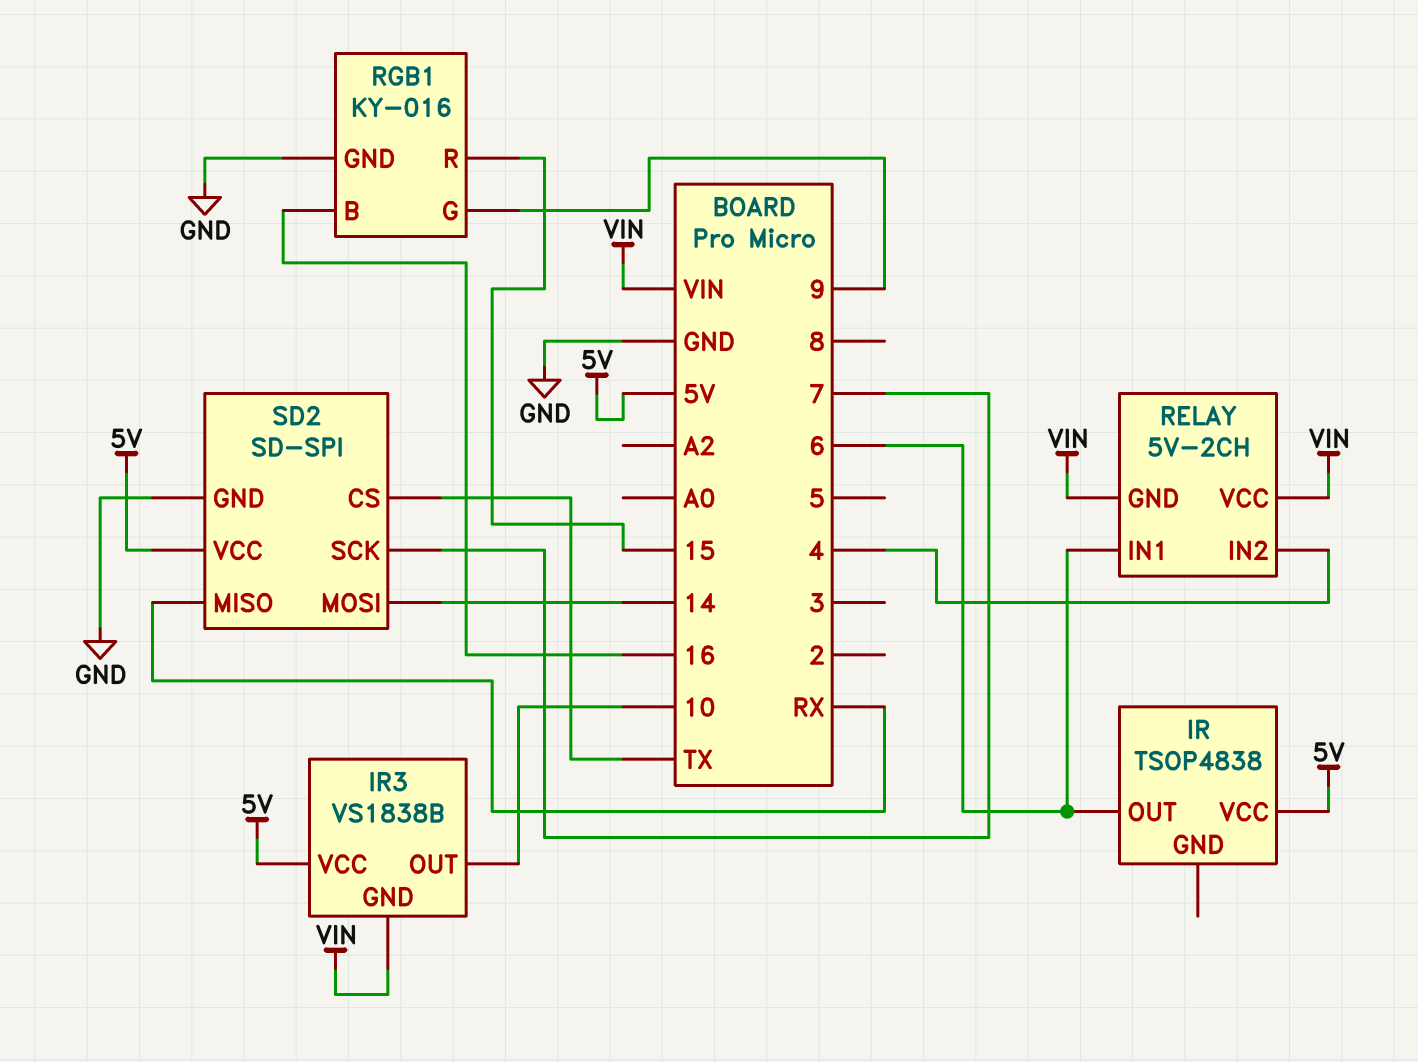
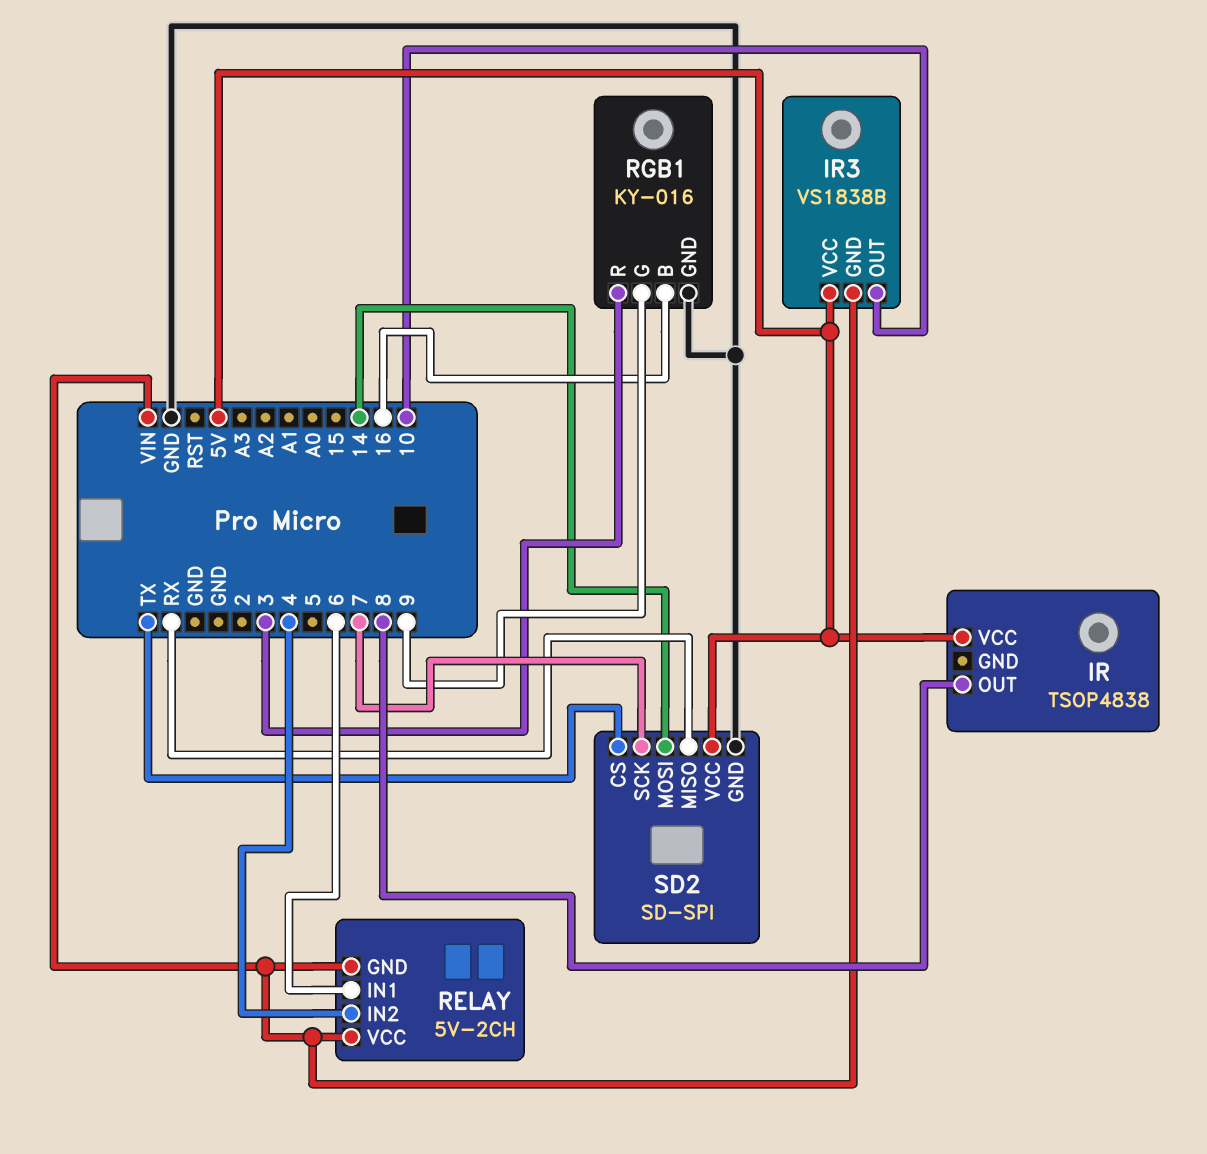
IR pin OUT: 6 -> 8
RGB1 pin R: 15 -> 3

